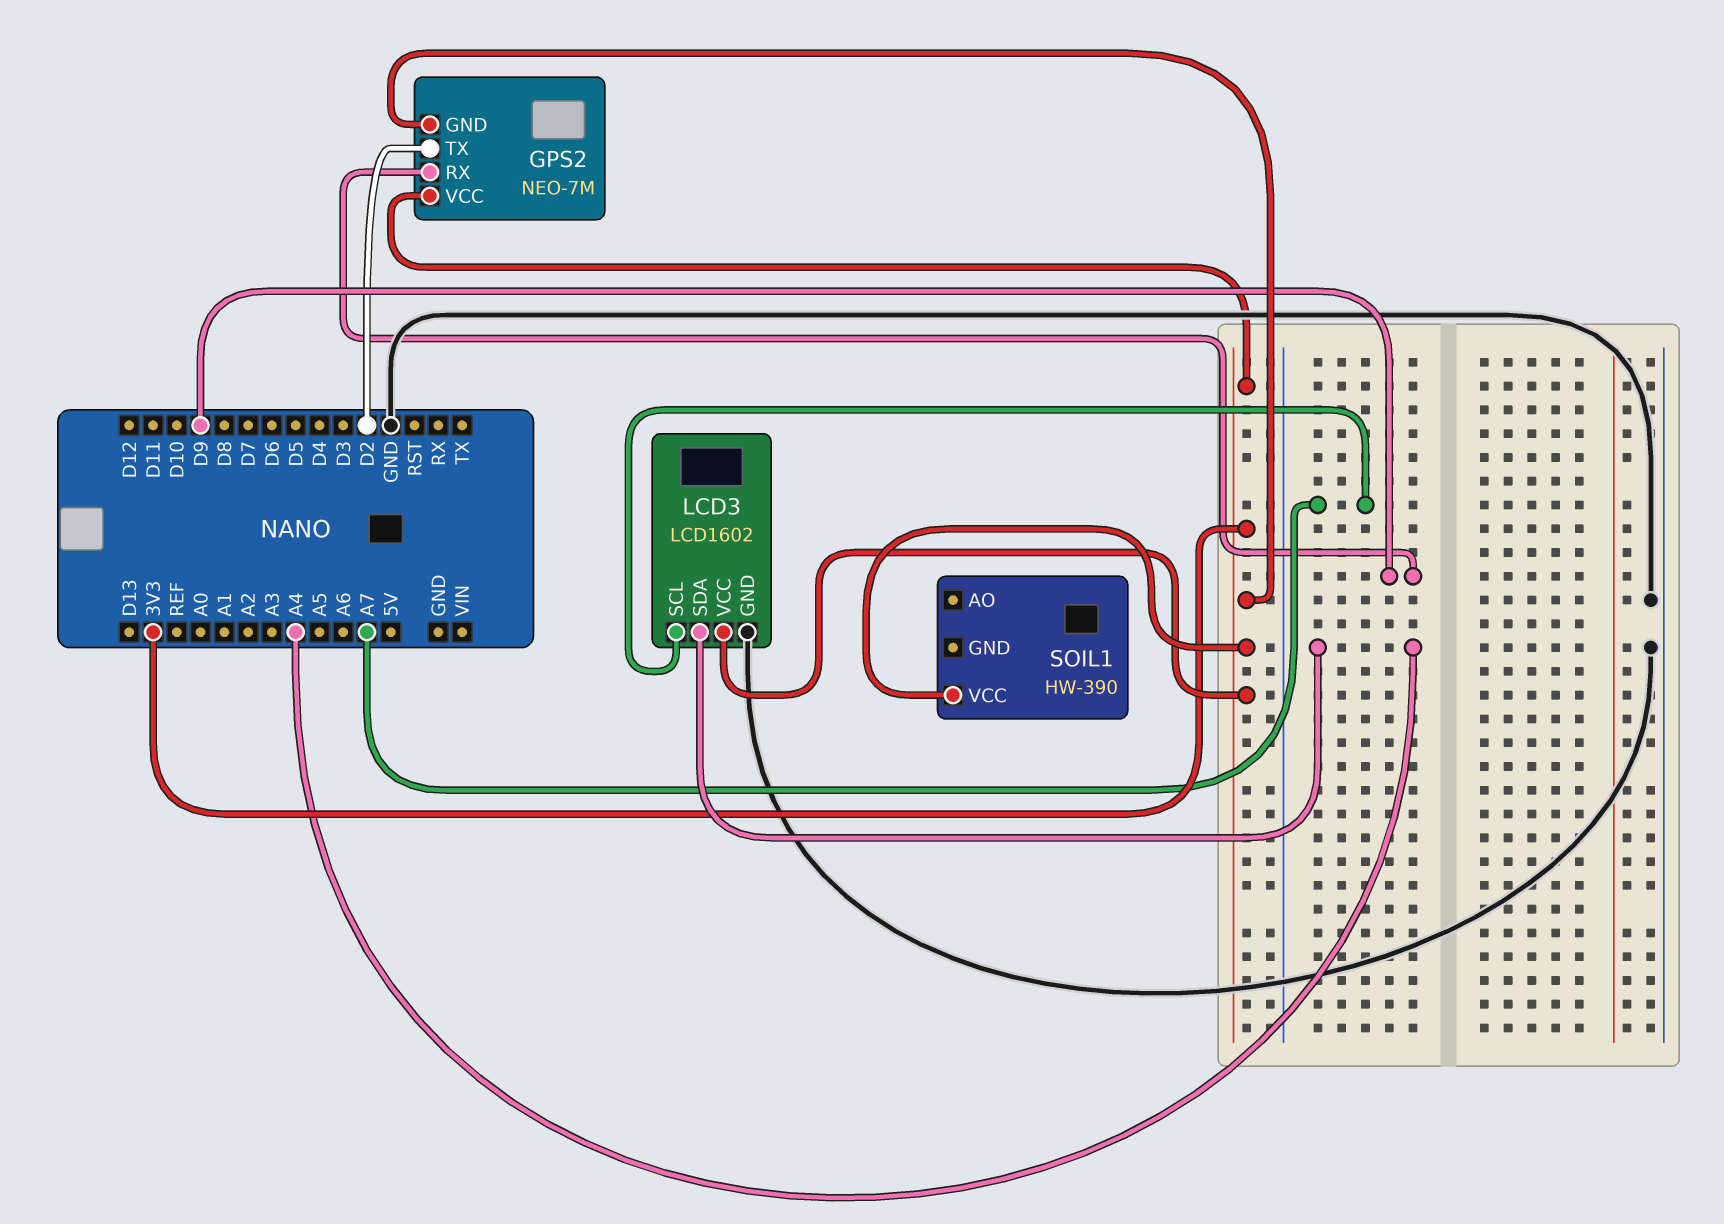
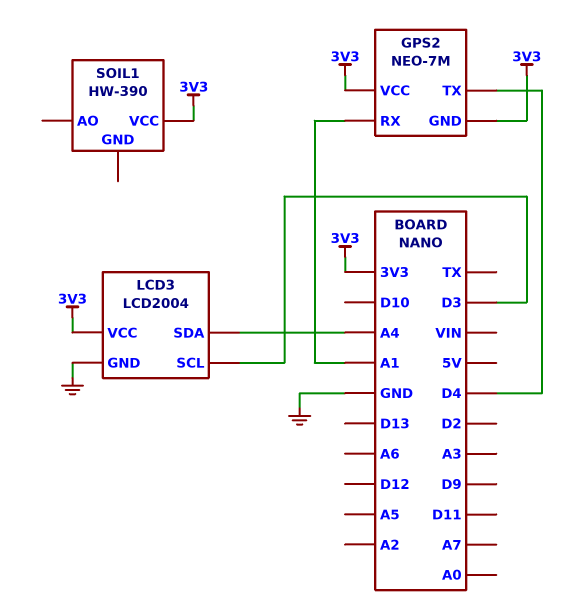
GPS2 pin RX: D9 -> A1
GPS2 pin TX: D2 -> D4
LCD3: LCD1602 -> LCD2004
LCD3 pin SCL: A7 -> D3

